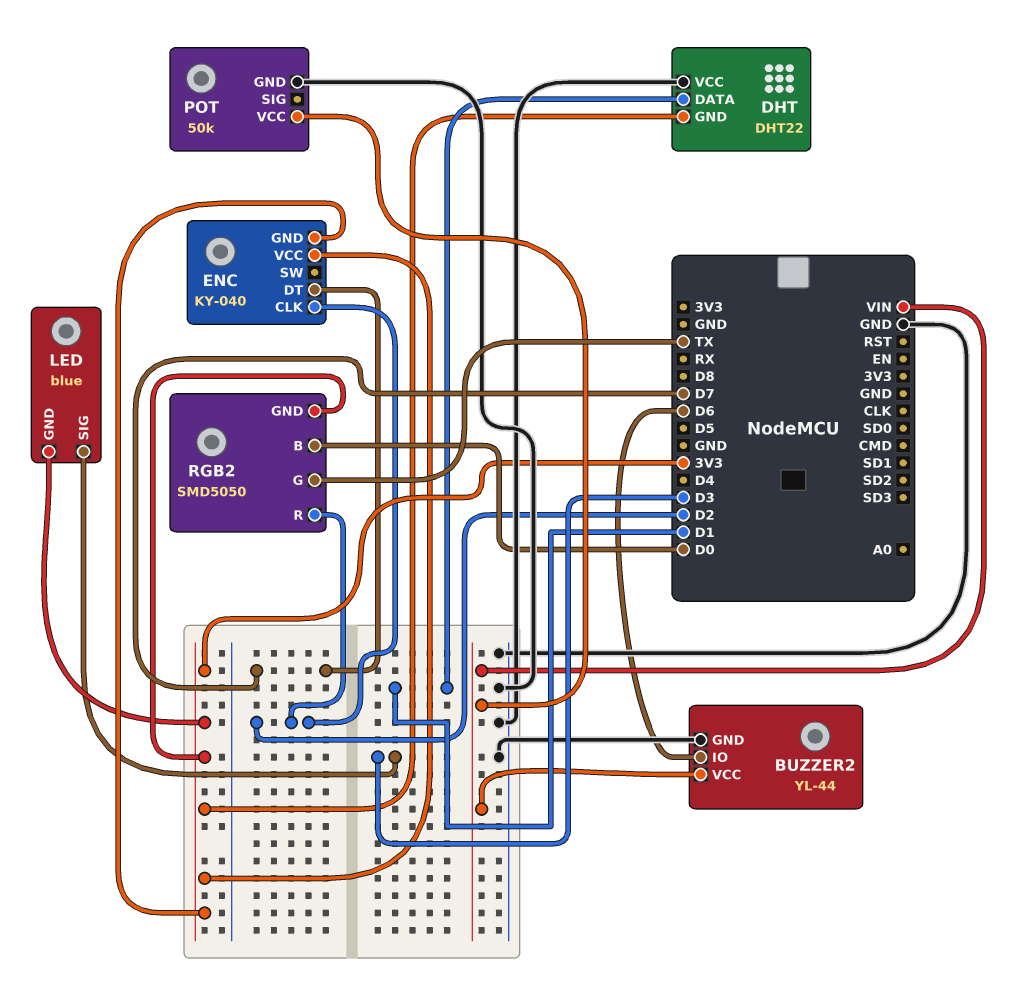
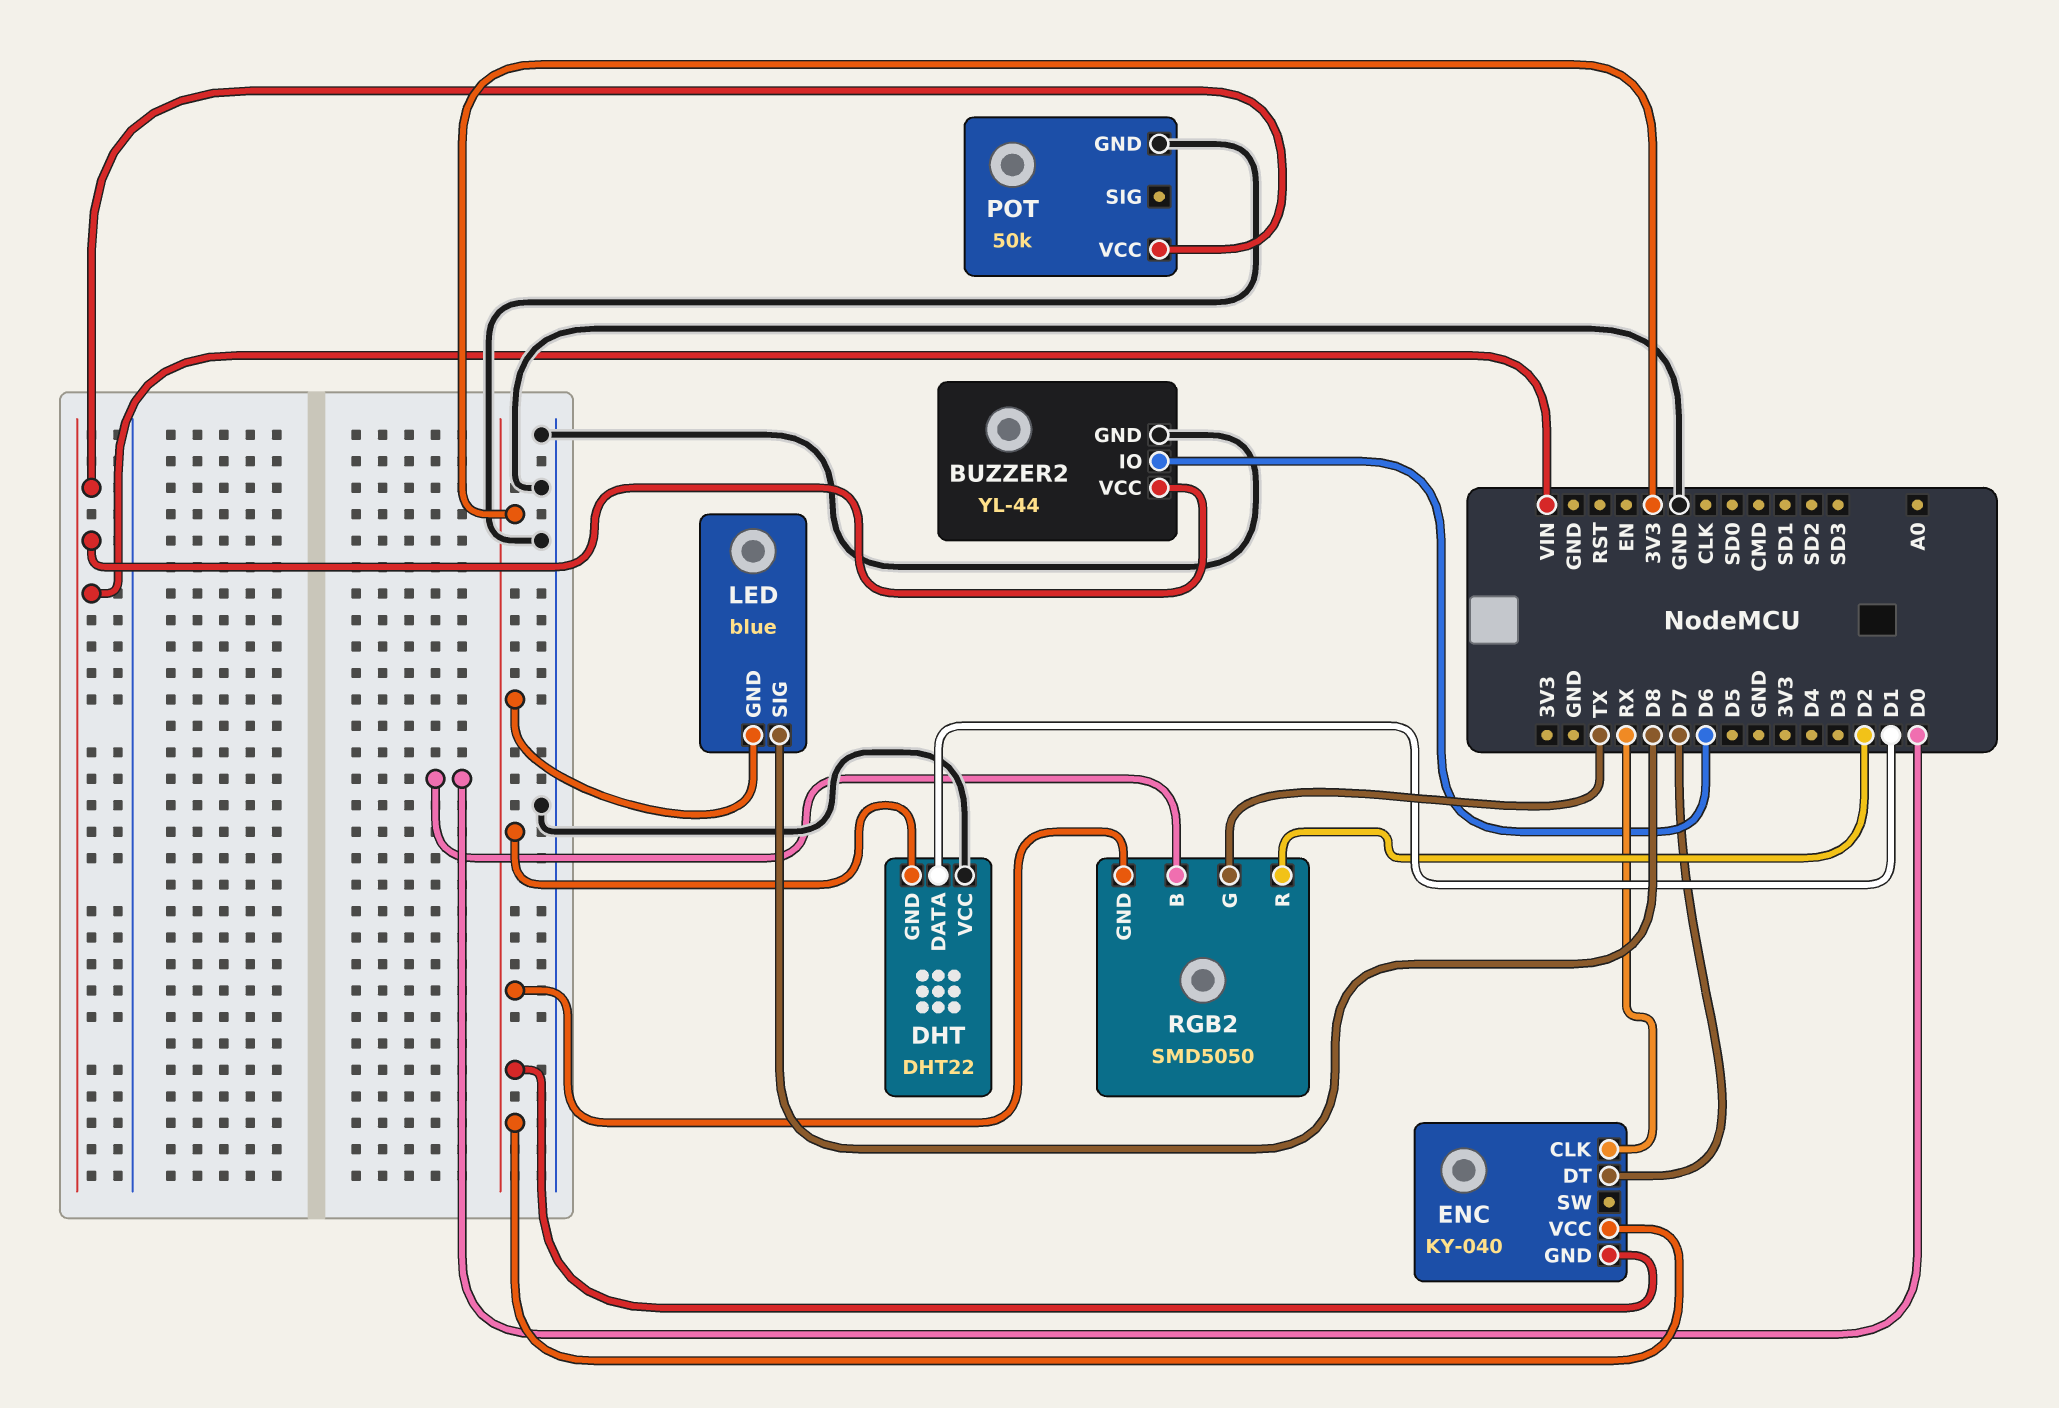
ENC pin CLK: D2 -> RX
LED pin SIG: D3 -> D8

